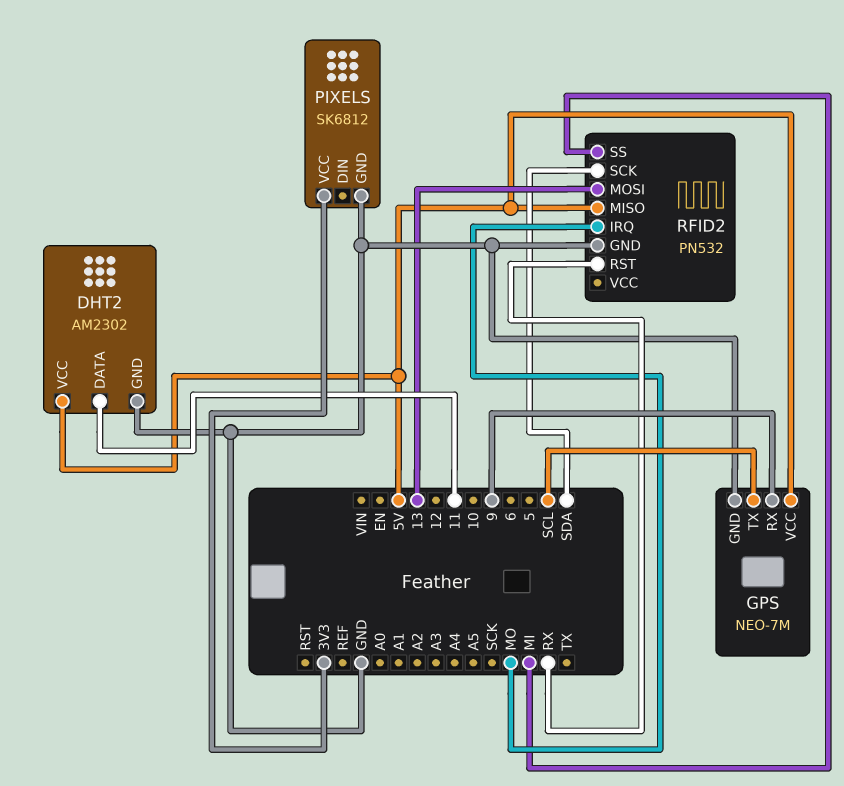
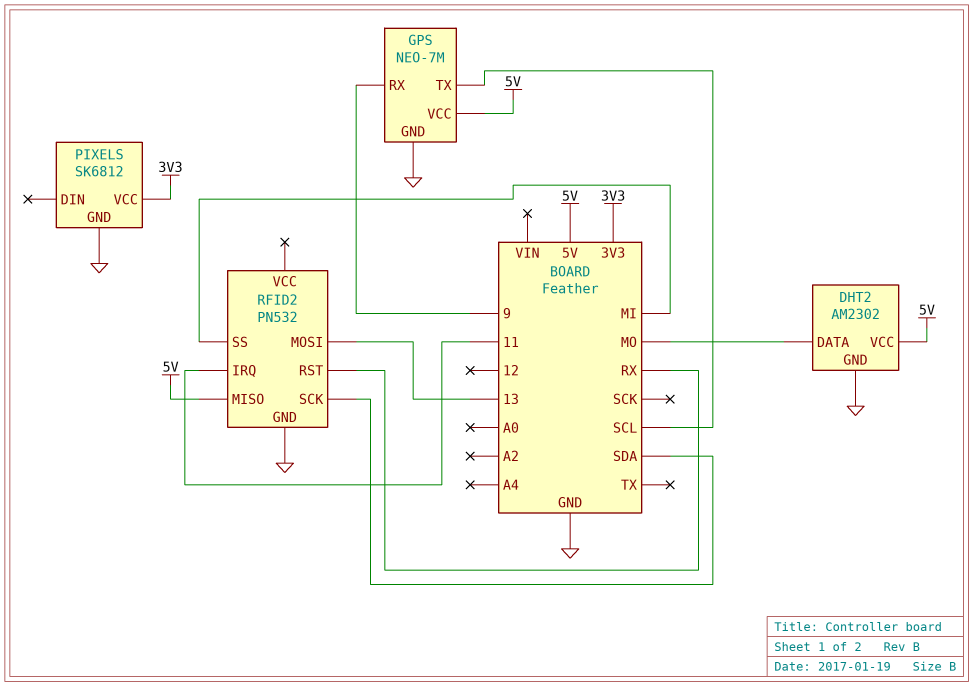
DHT2 pin DATA: 11 -> MO
RFID2 pin IRQ: MO -> 11

